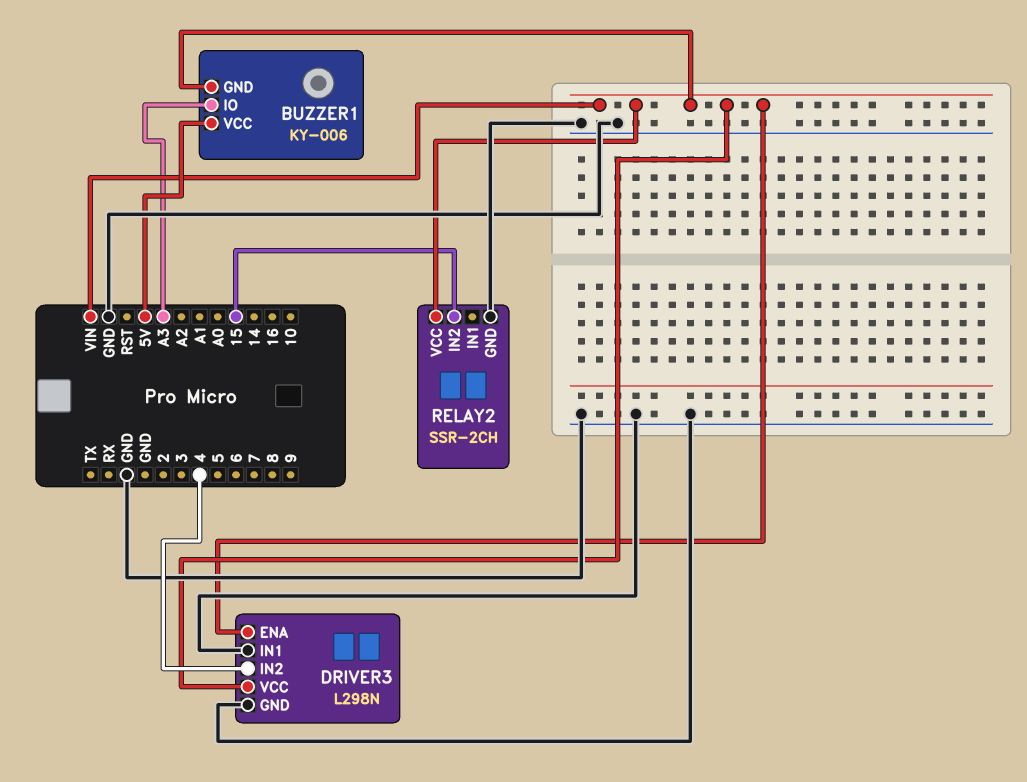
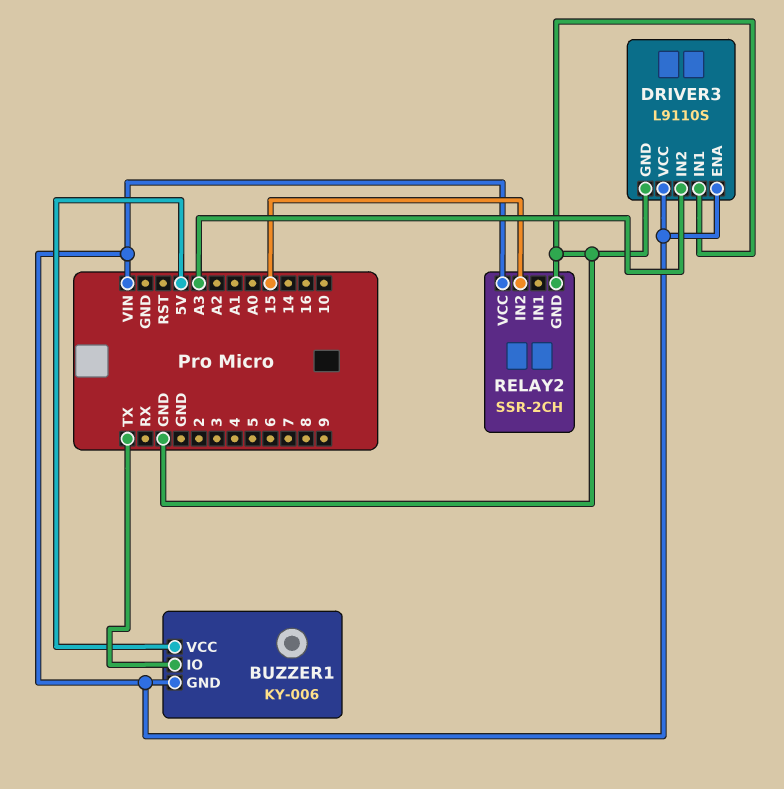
BUZZER1 pin IO: A3 -> TX
DRIVER3: L298N -> L9110S
DRIVER3 pin IN2: 4 -> A3

